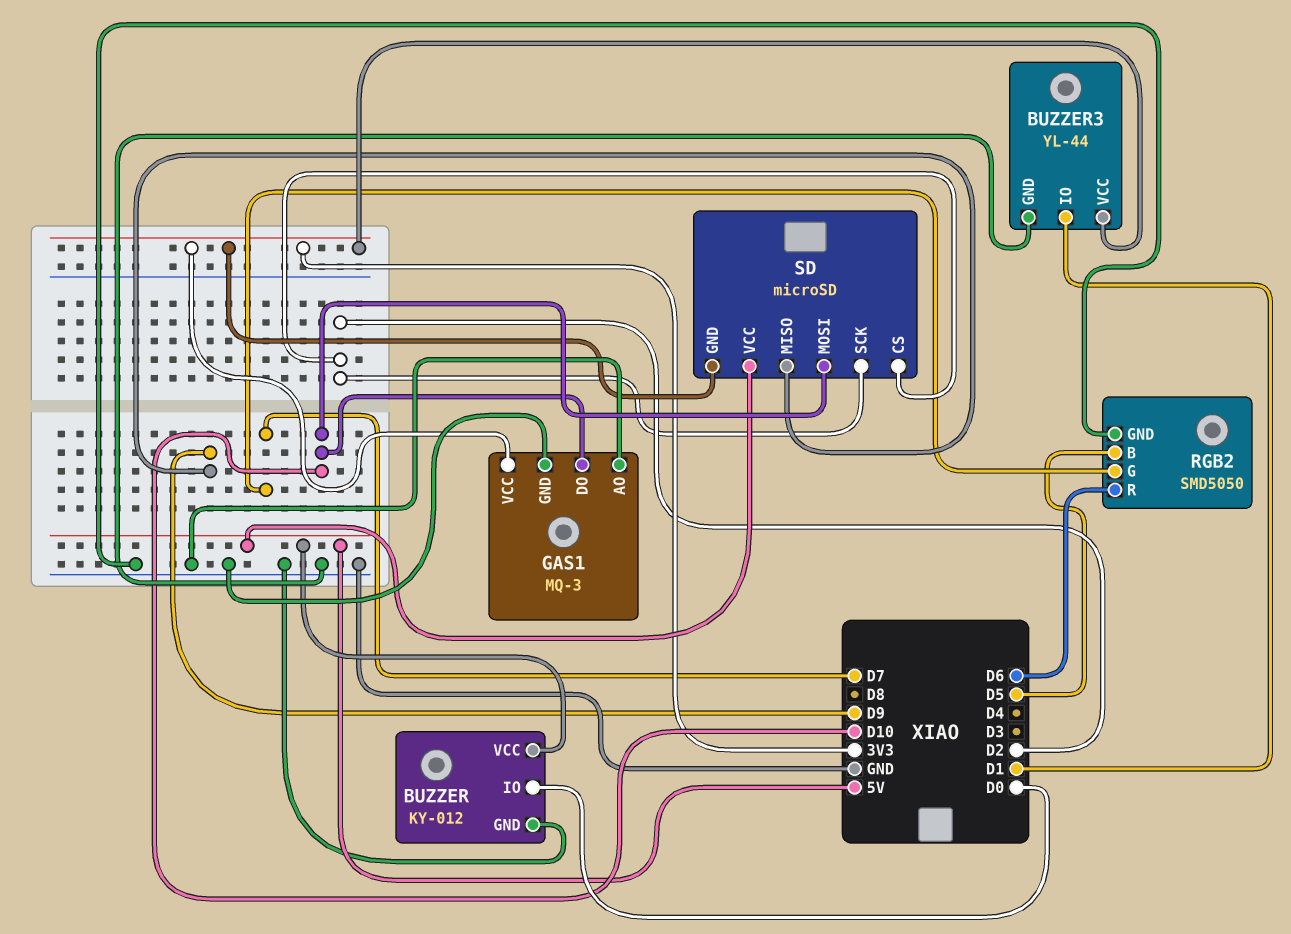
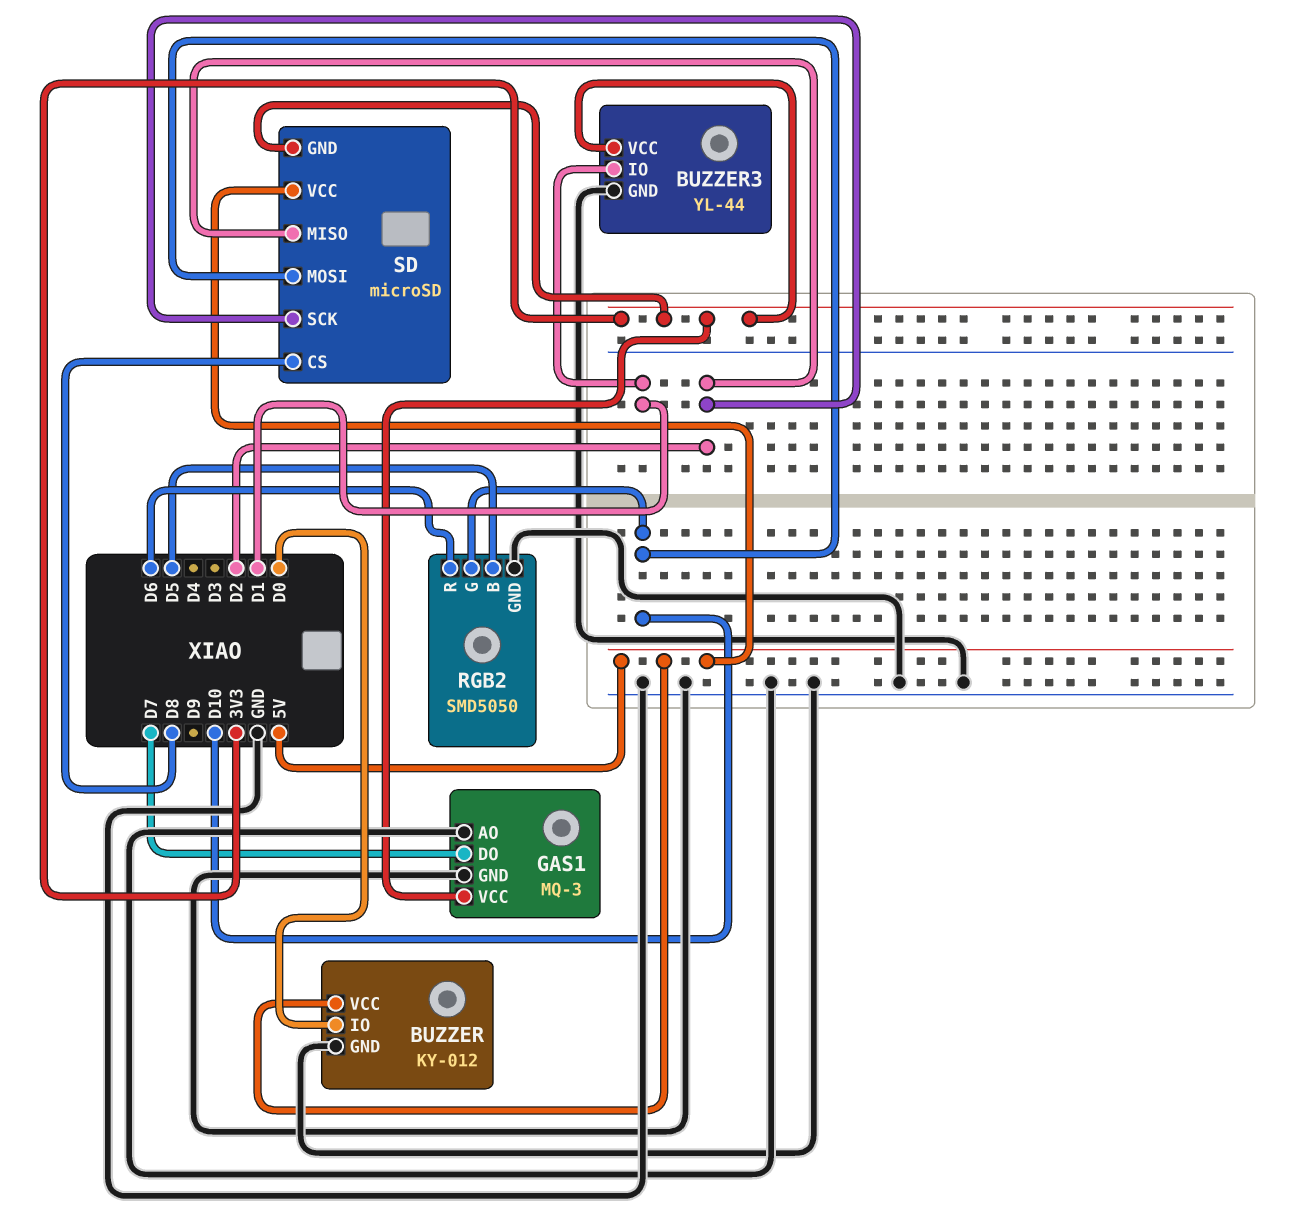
GAS1 pin DO: D10 -> D7
RGB2 pin G: D7 -> D10
SD pin CS: D2 -> D8
SD pin MISO: D9 -> D2

